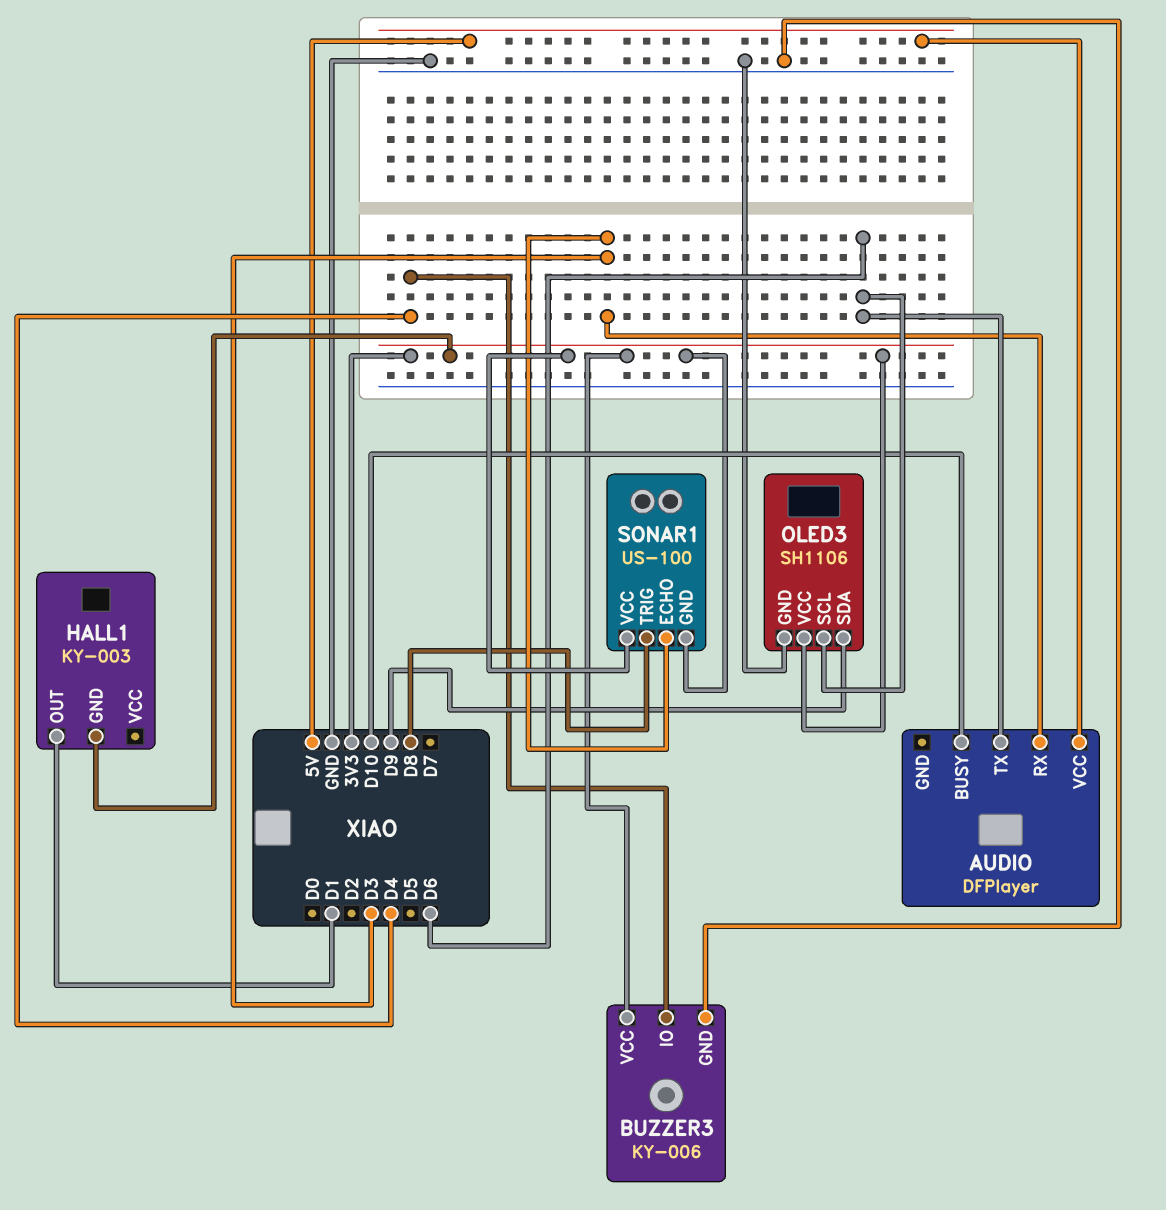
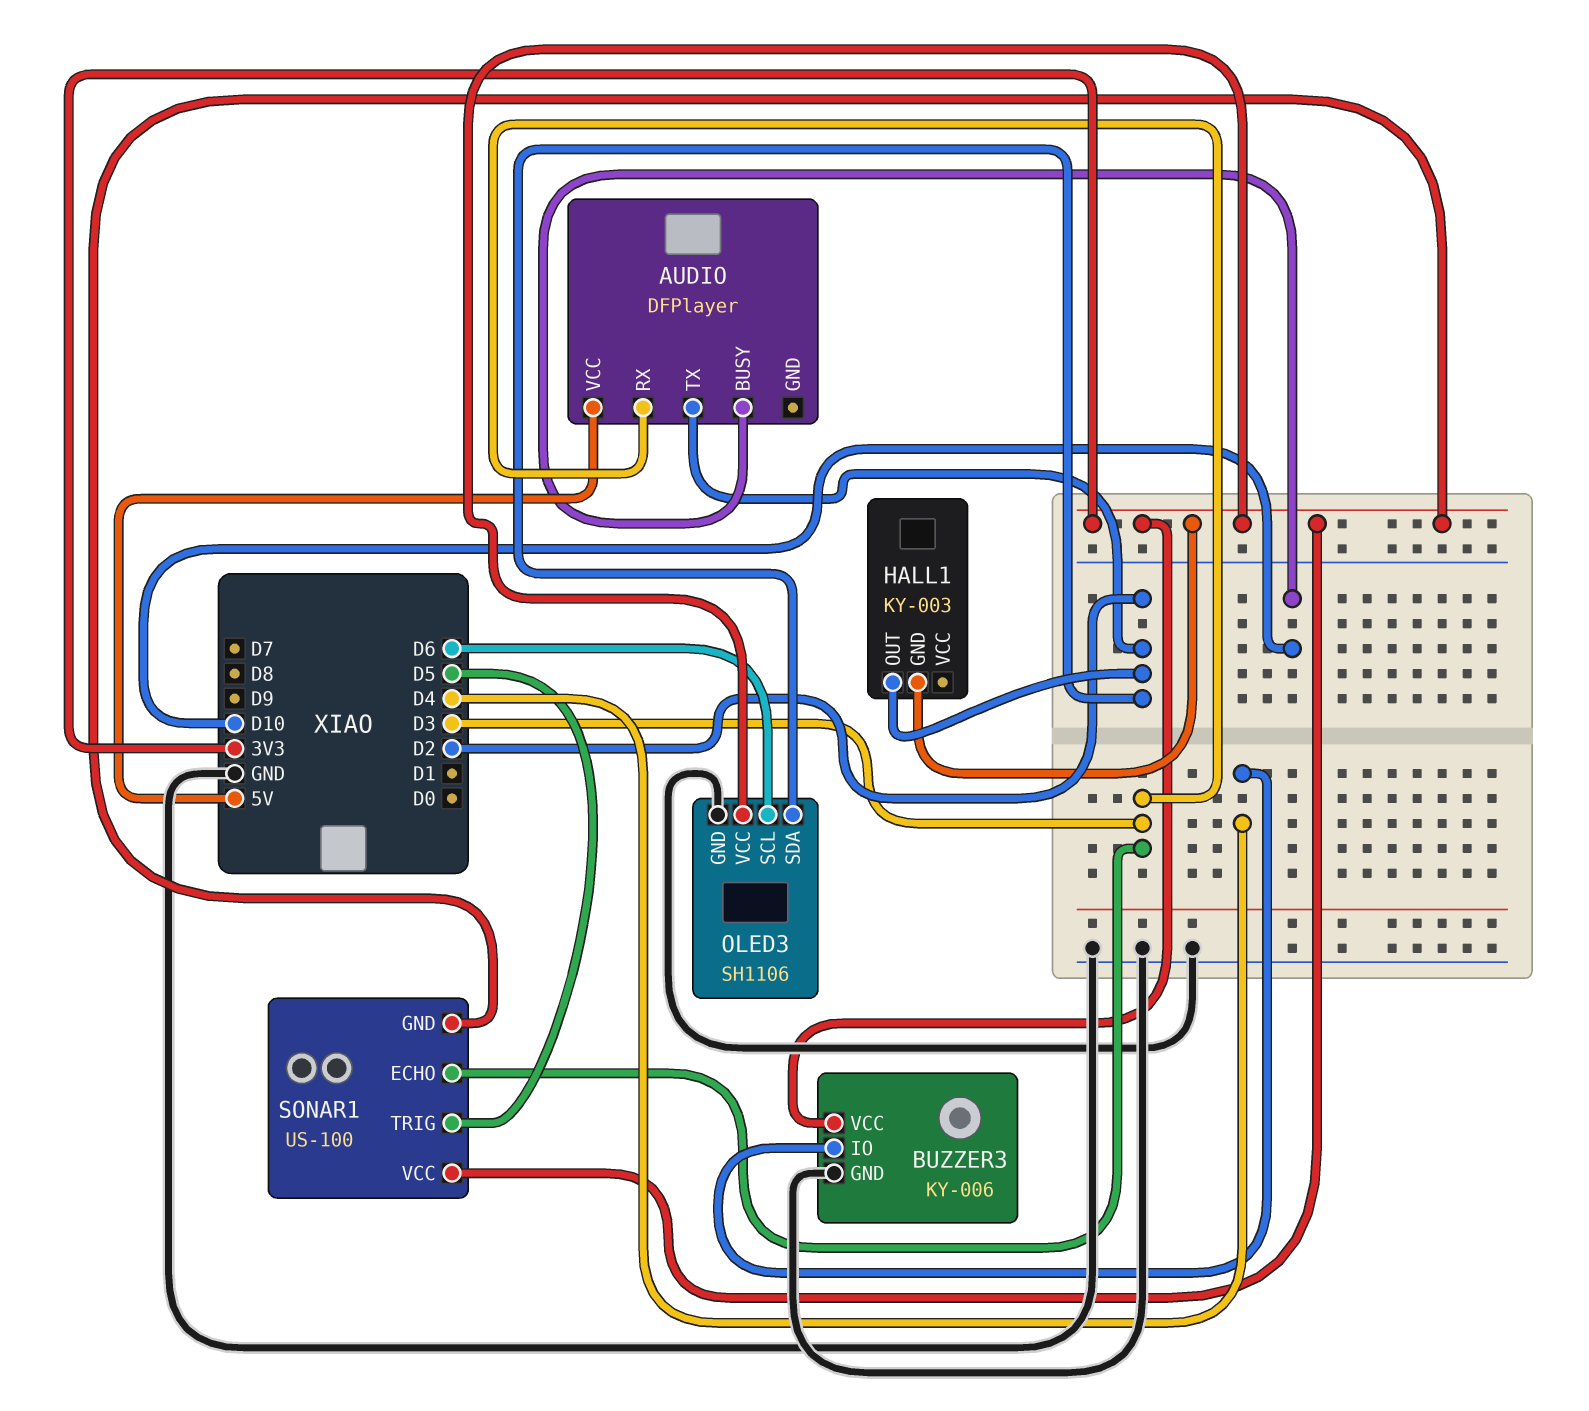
AUDIO pin TX: D6 -> D2
HALL1 pin OUT: D1 -> D2
OLED3 pin SDA: D9 -> D2
SONAR1 pin TRIG: D8 -> D5

